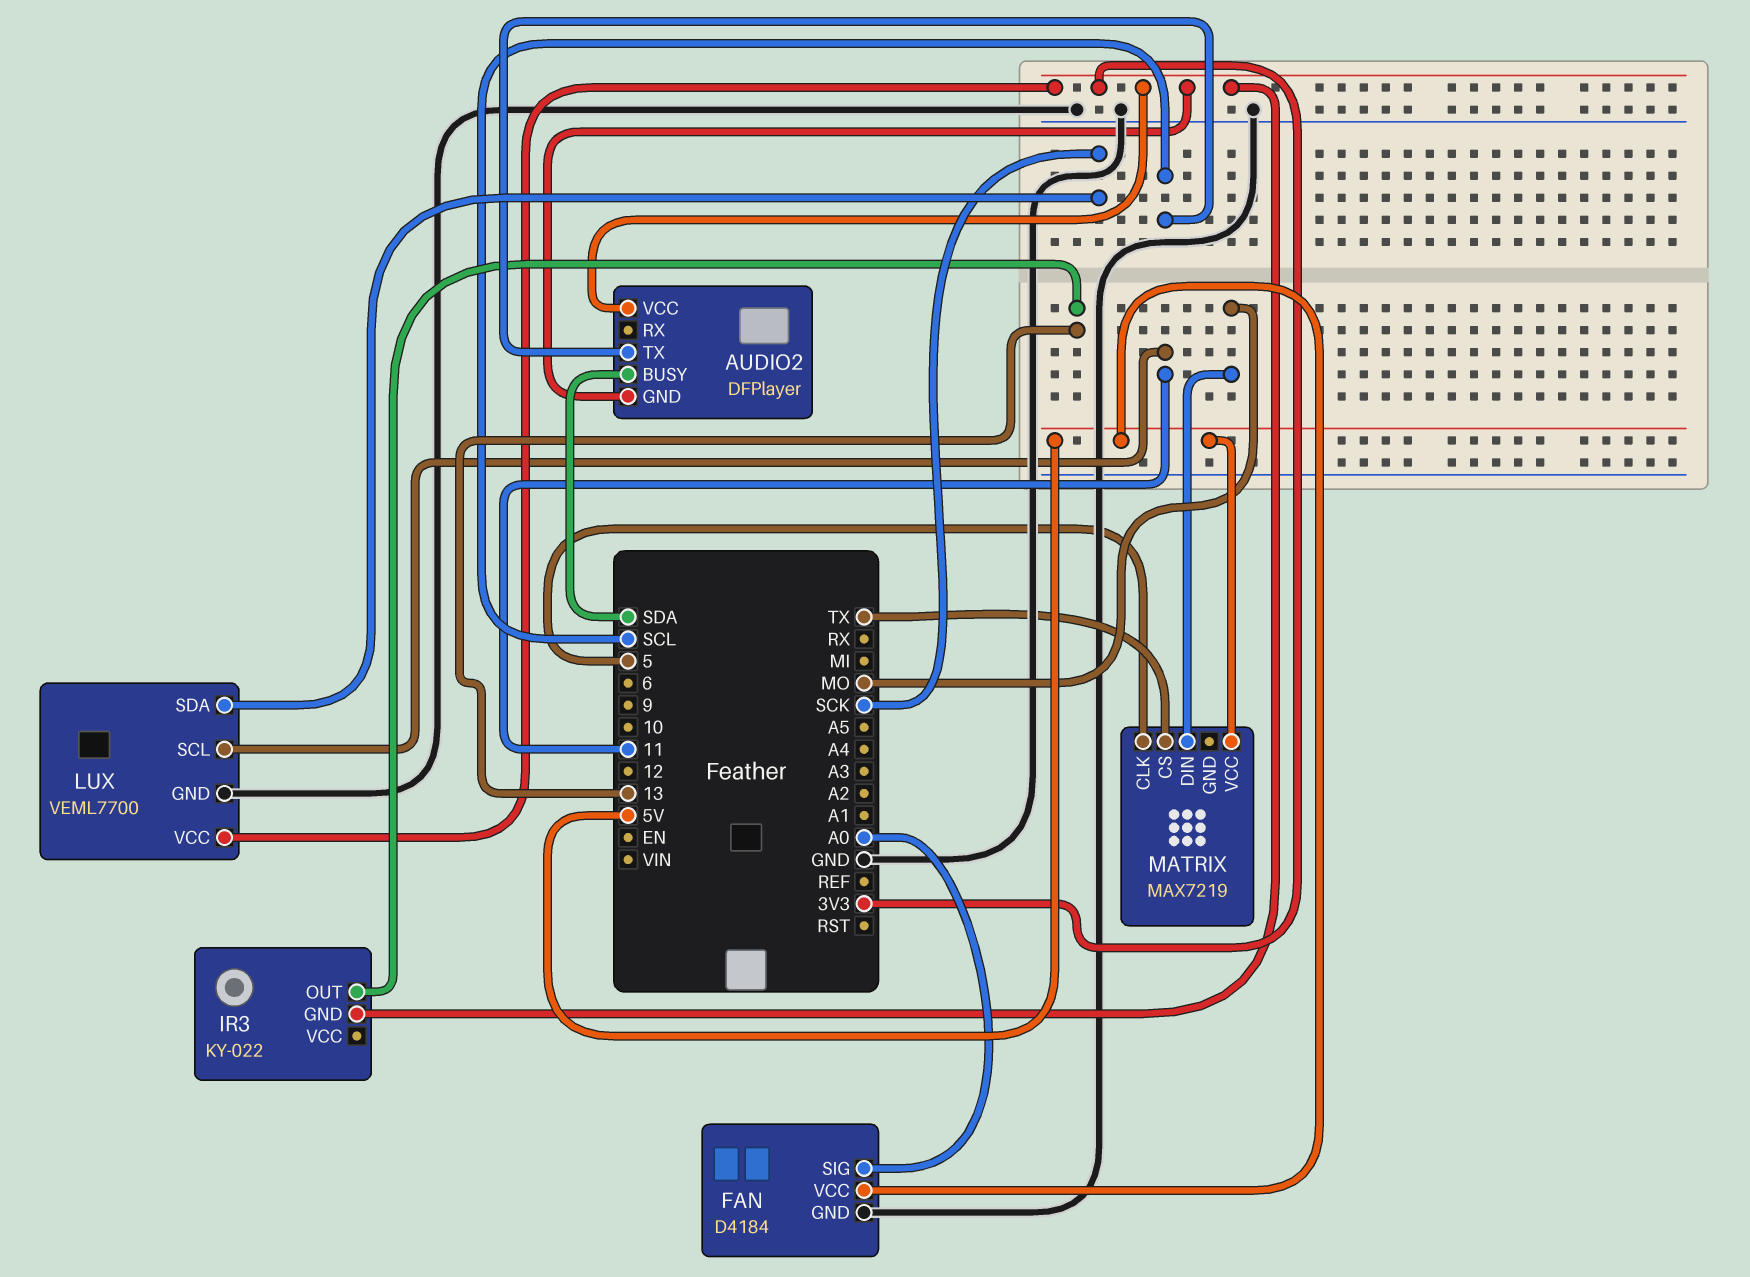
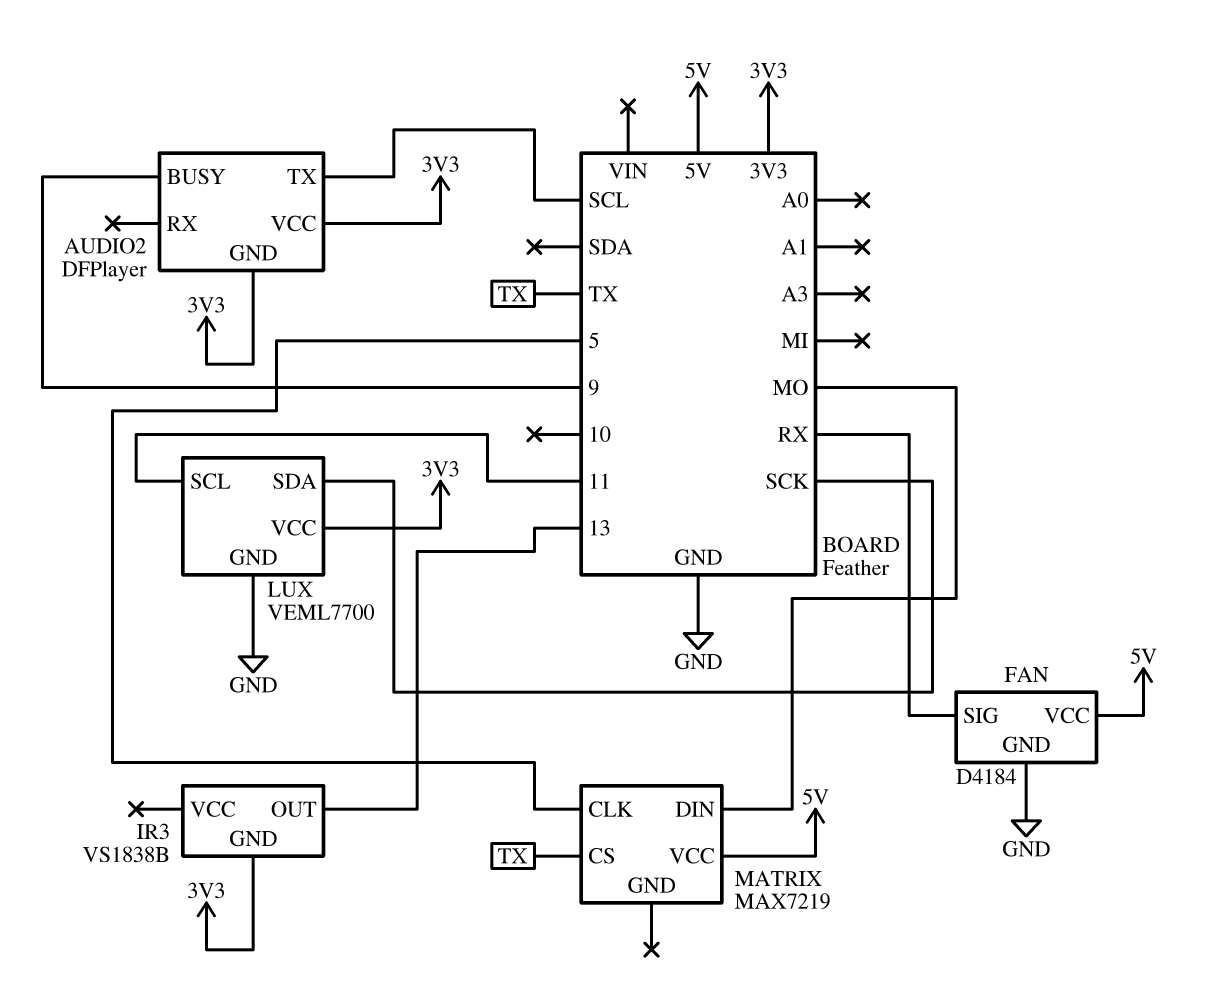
AUDIO2 pin BUSY: SDA -> 9
FAN pin SIG: A0 -> RX
IR3: KY-022 -> VS1838B

